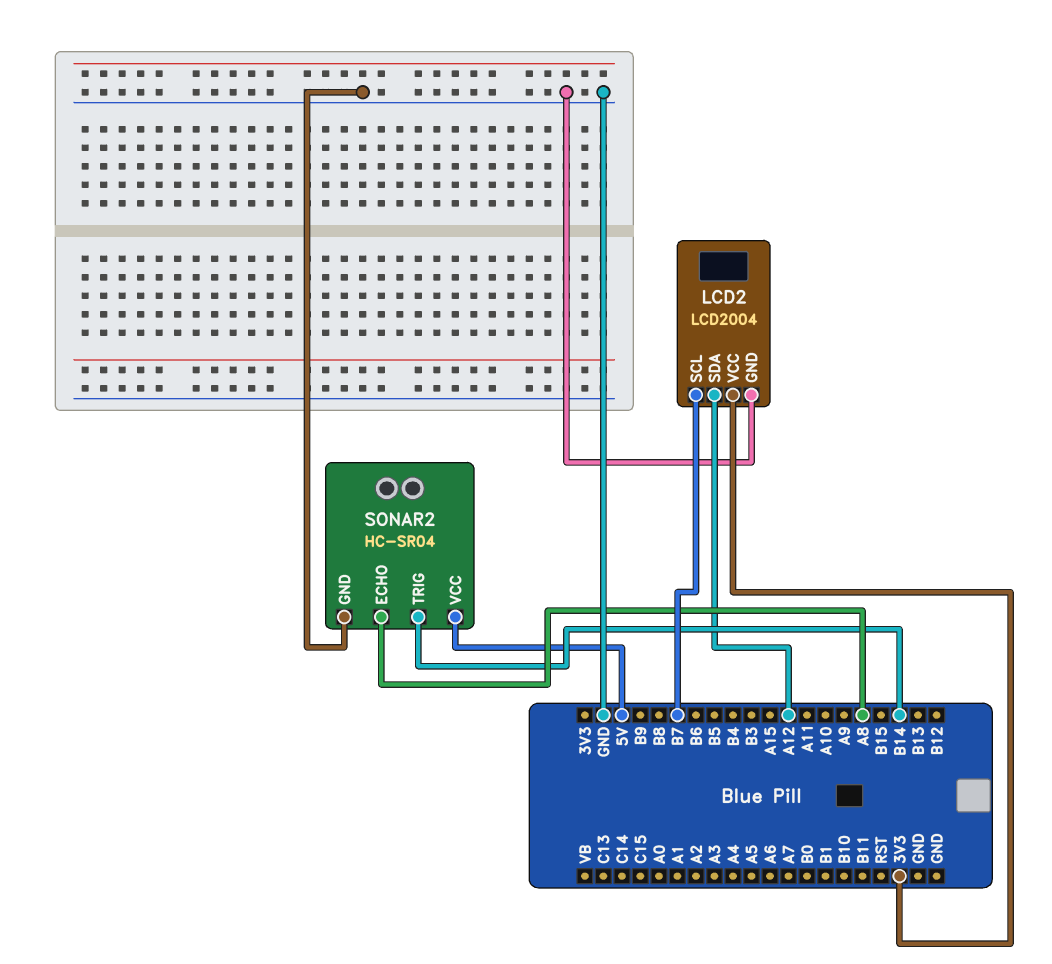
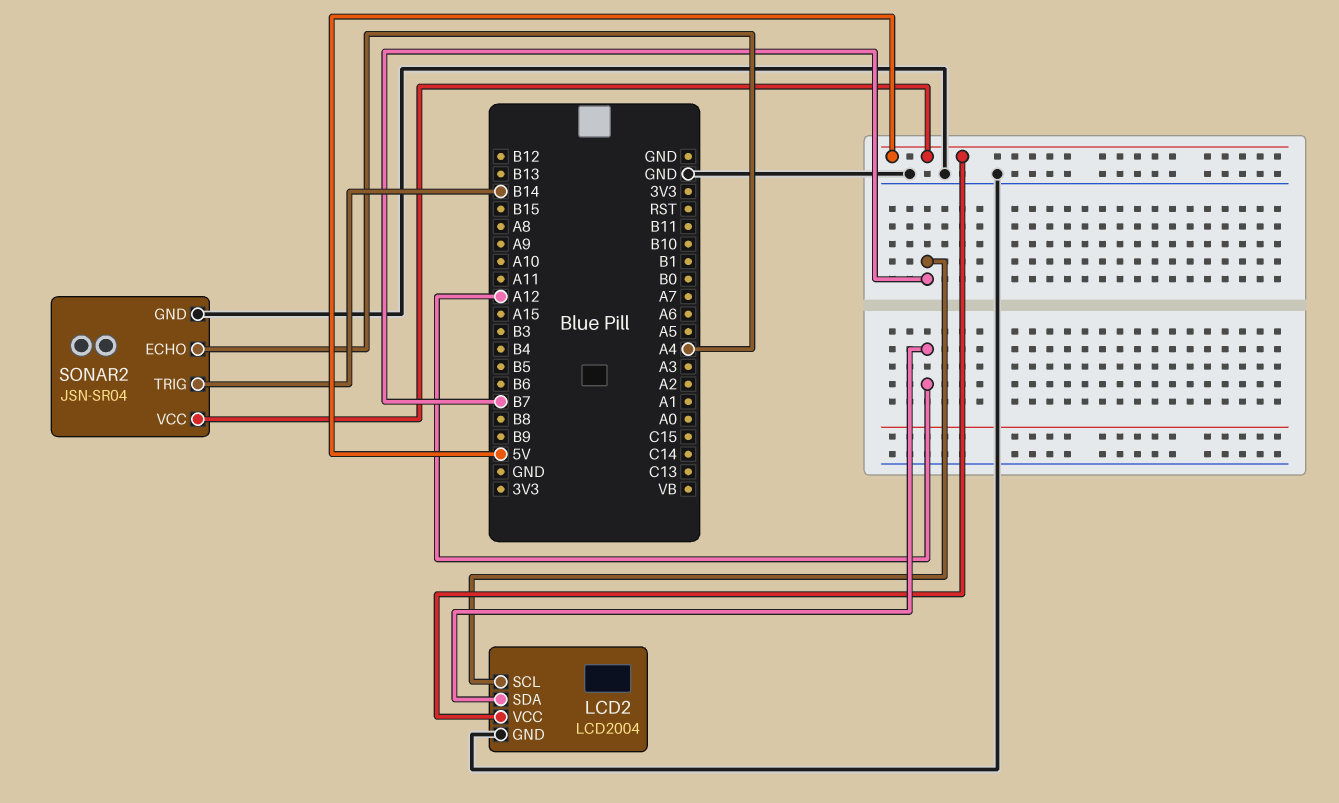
LCD2 pin VCC: 3V3 -> 5V
SONAR2: HC-SR04 -> JSN-SR04
SONAR2 pin ECHO: A8 -> A4

